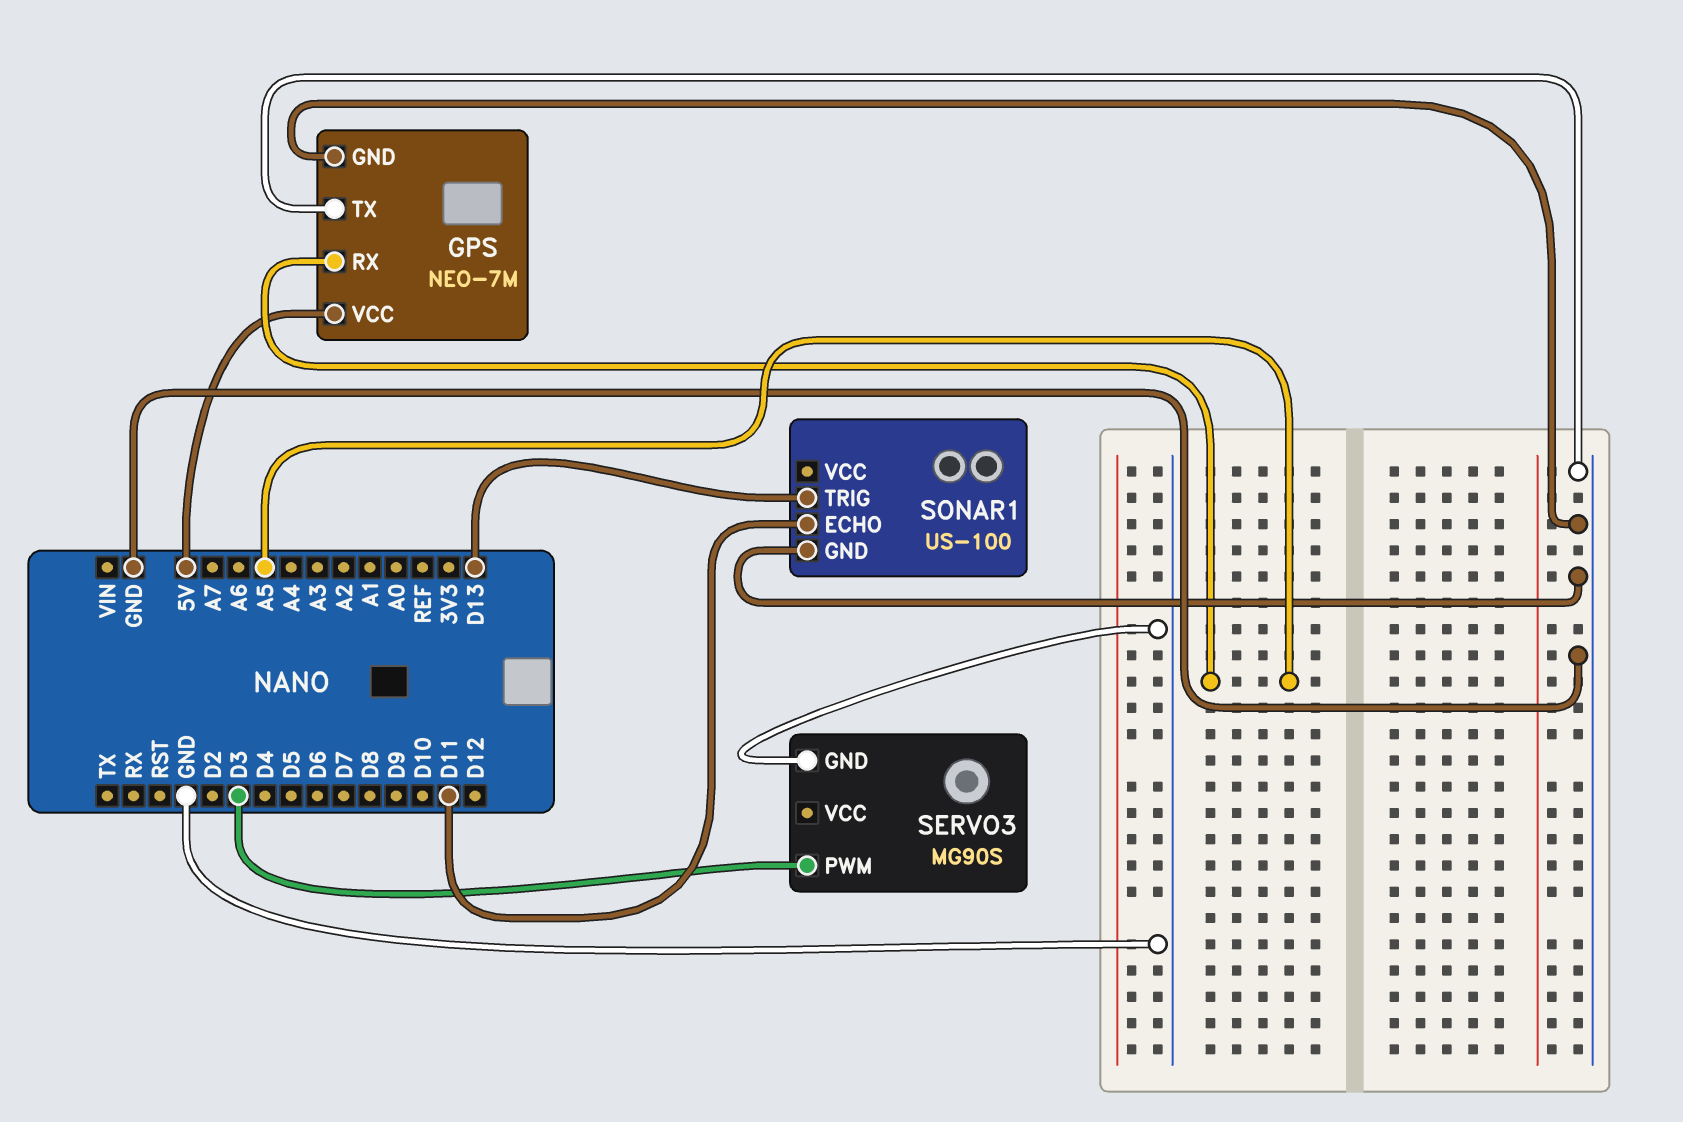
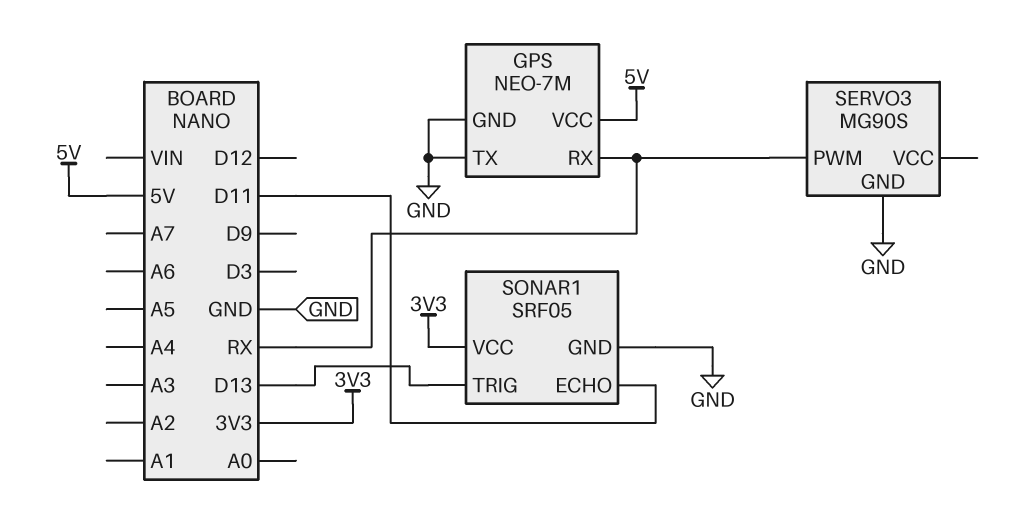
GPS pin RX: A5 -> RX
SERVO3 pin PWM: D3 -> RX
SONAR1: US-100 -> SRF05
SONAR1 pin VCC: none -> 3V3

